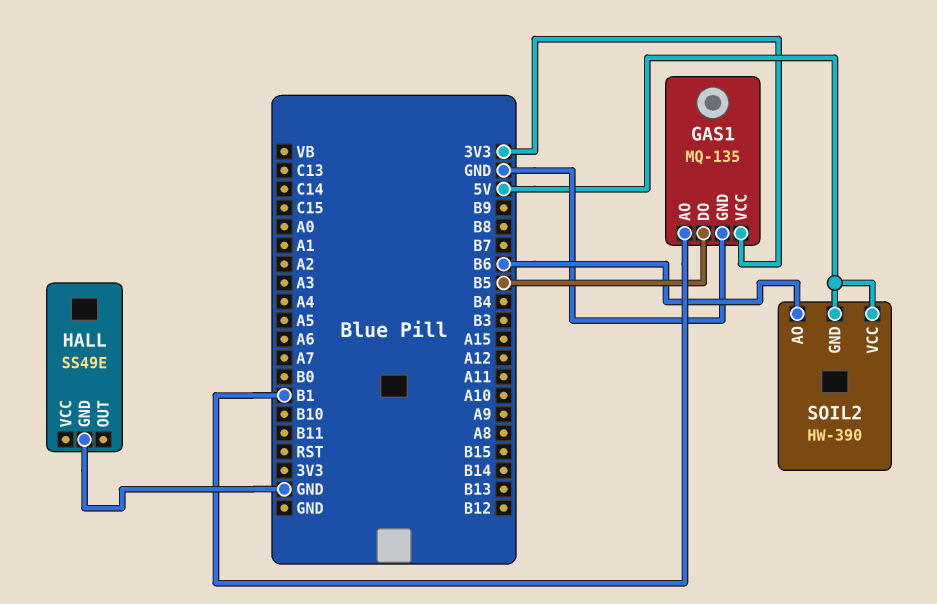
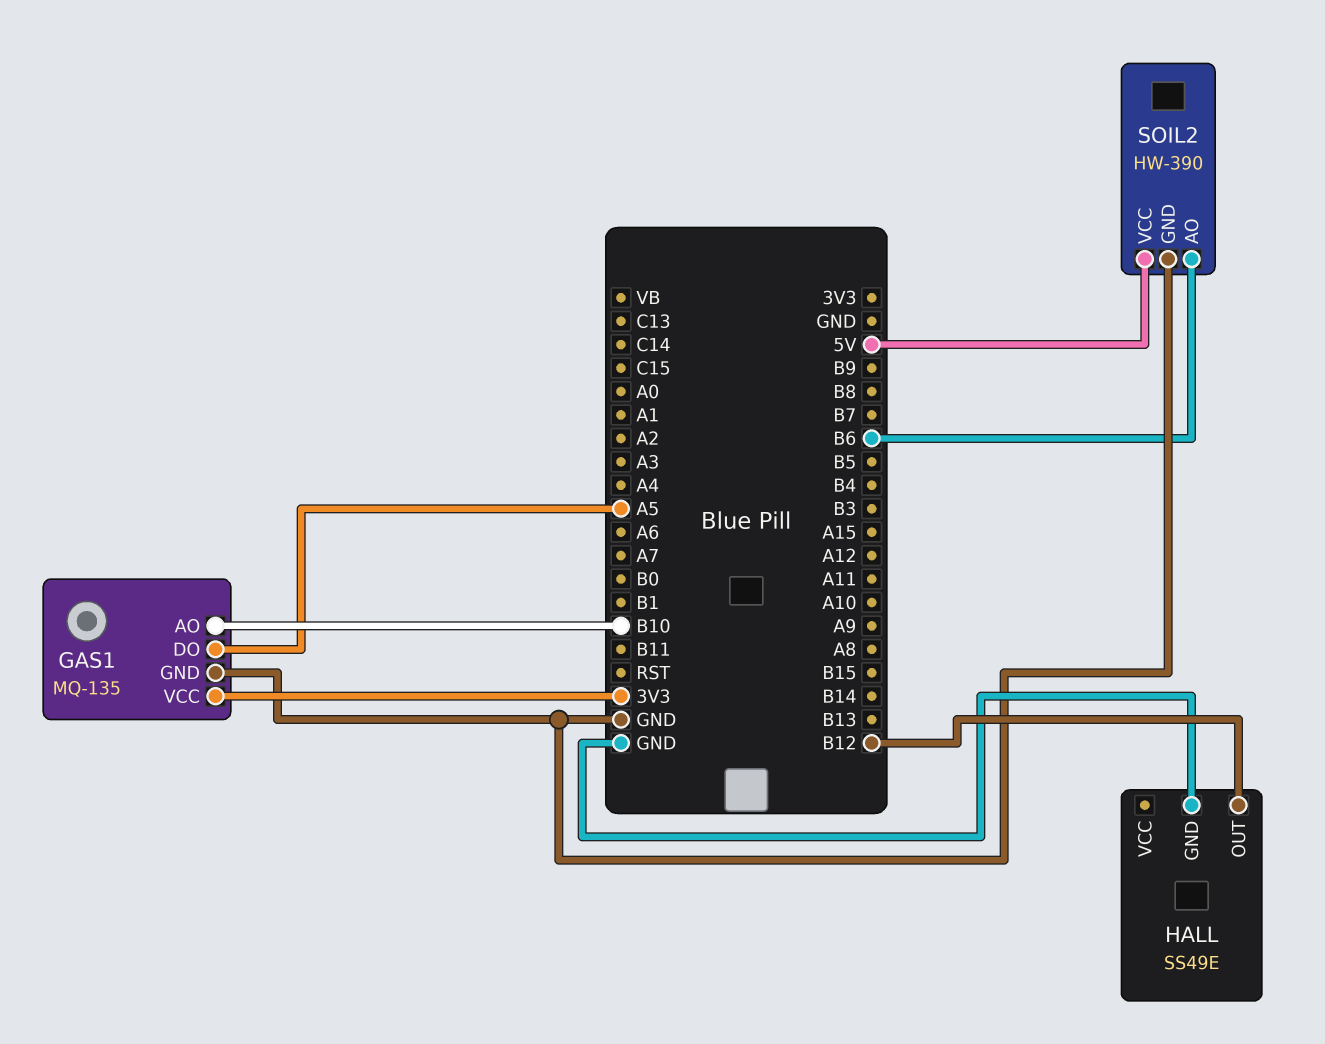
GAS1 pin AO: B1 -> B10
GAS1 pin DO: B5 -> A5
HALL pin OUT: none -> B12
SOIL2 pin GND: 5V -> GND

